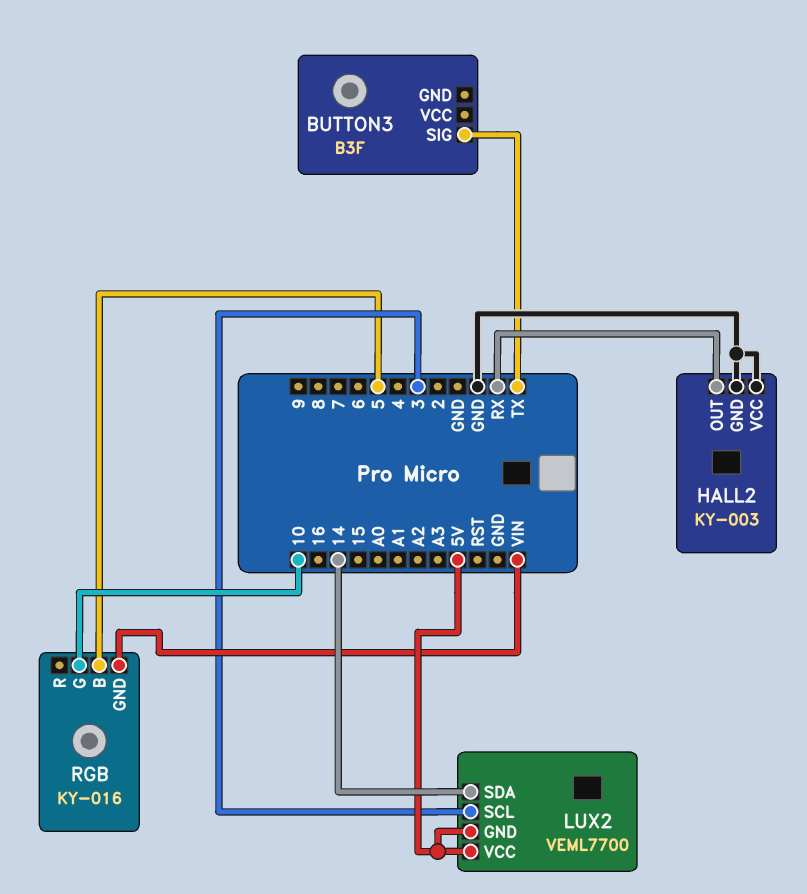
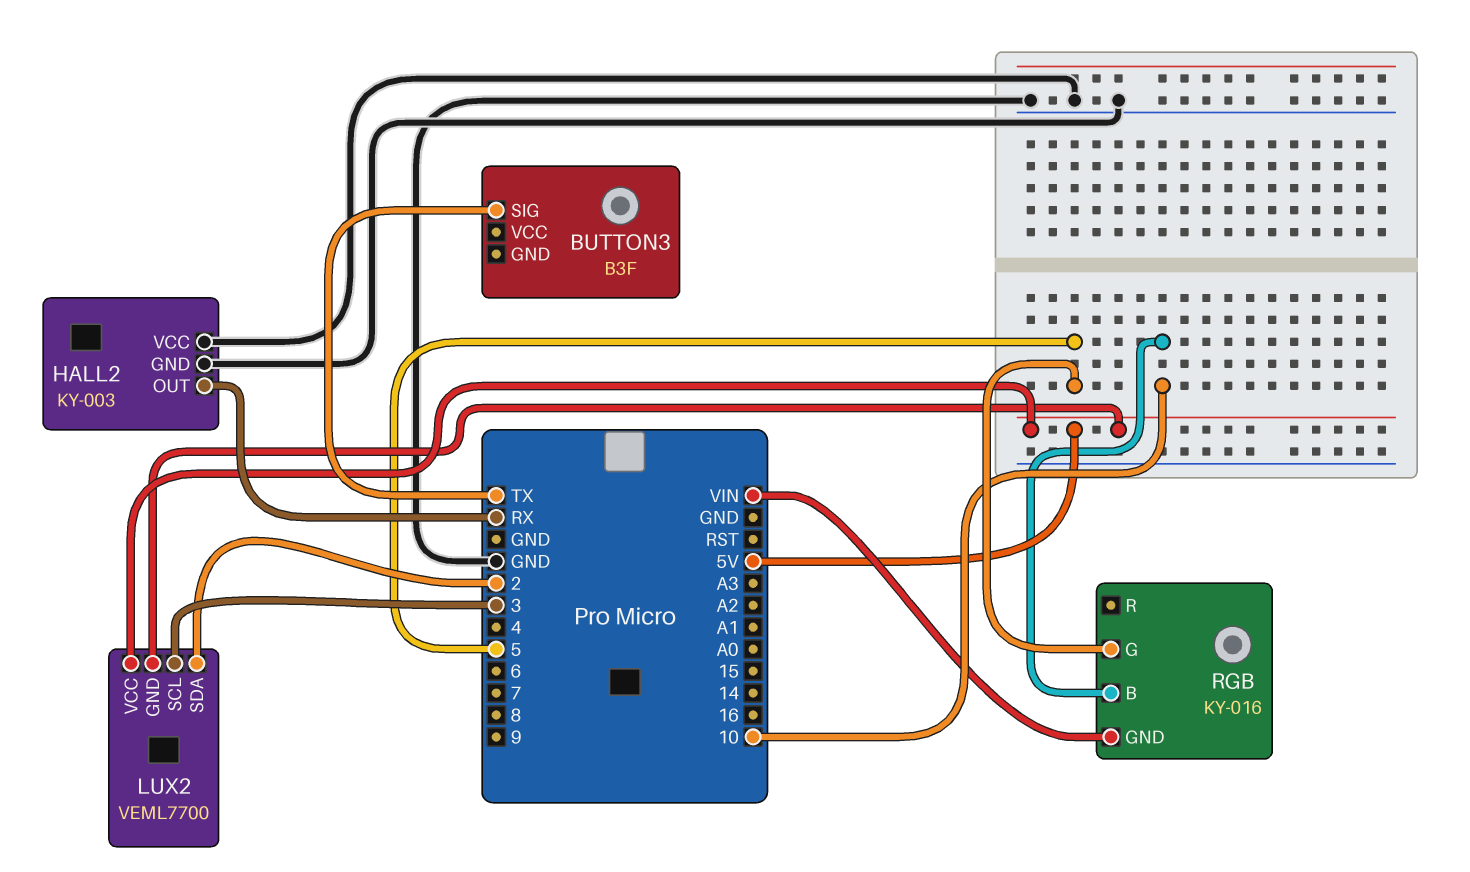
LUX2 pin SDA: 14 -> 2
RGB pin B: 5 -> 10
RGB pin G: 10 -> 5

